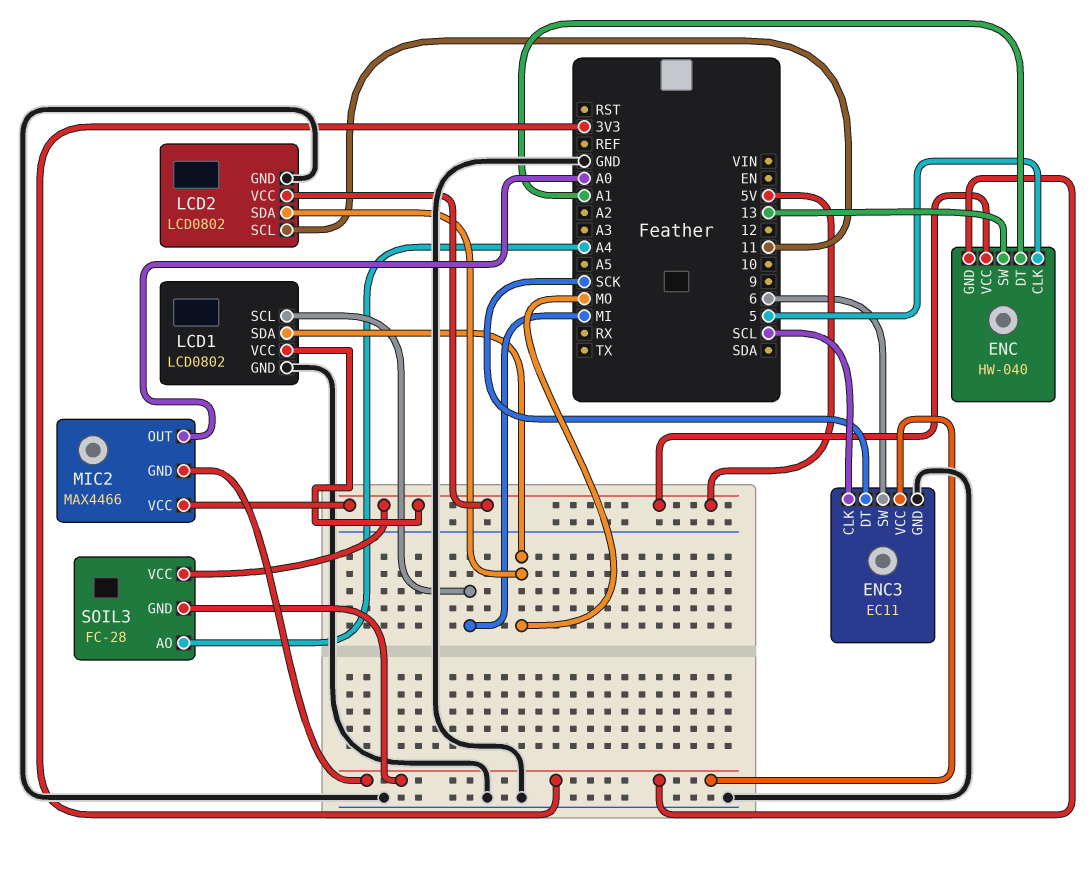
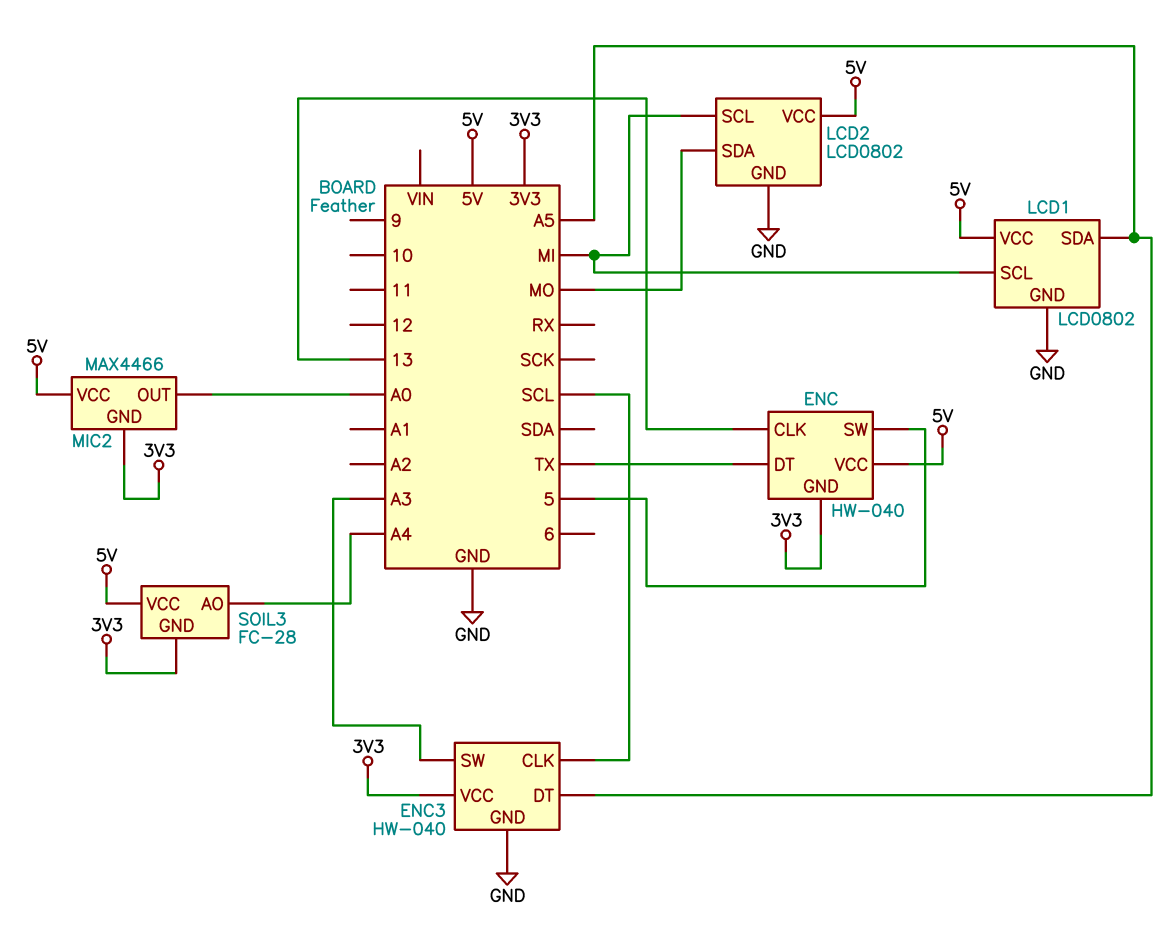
ENC pin CLK: 5 -> 13
ENC pin DT: A1 -> TX
ENC pin SW: 13 -> 5
ENC3: EC11 -> HW-040
ENC3 pin DT: SCK -> A5
ENC3 pin SW: 6 -> A3
LCD1 pin SDA: MO -> A5
LCD2 pin SCL: 11 -> MI

